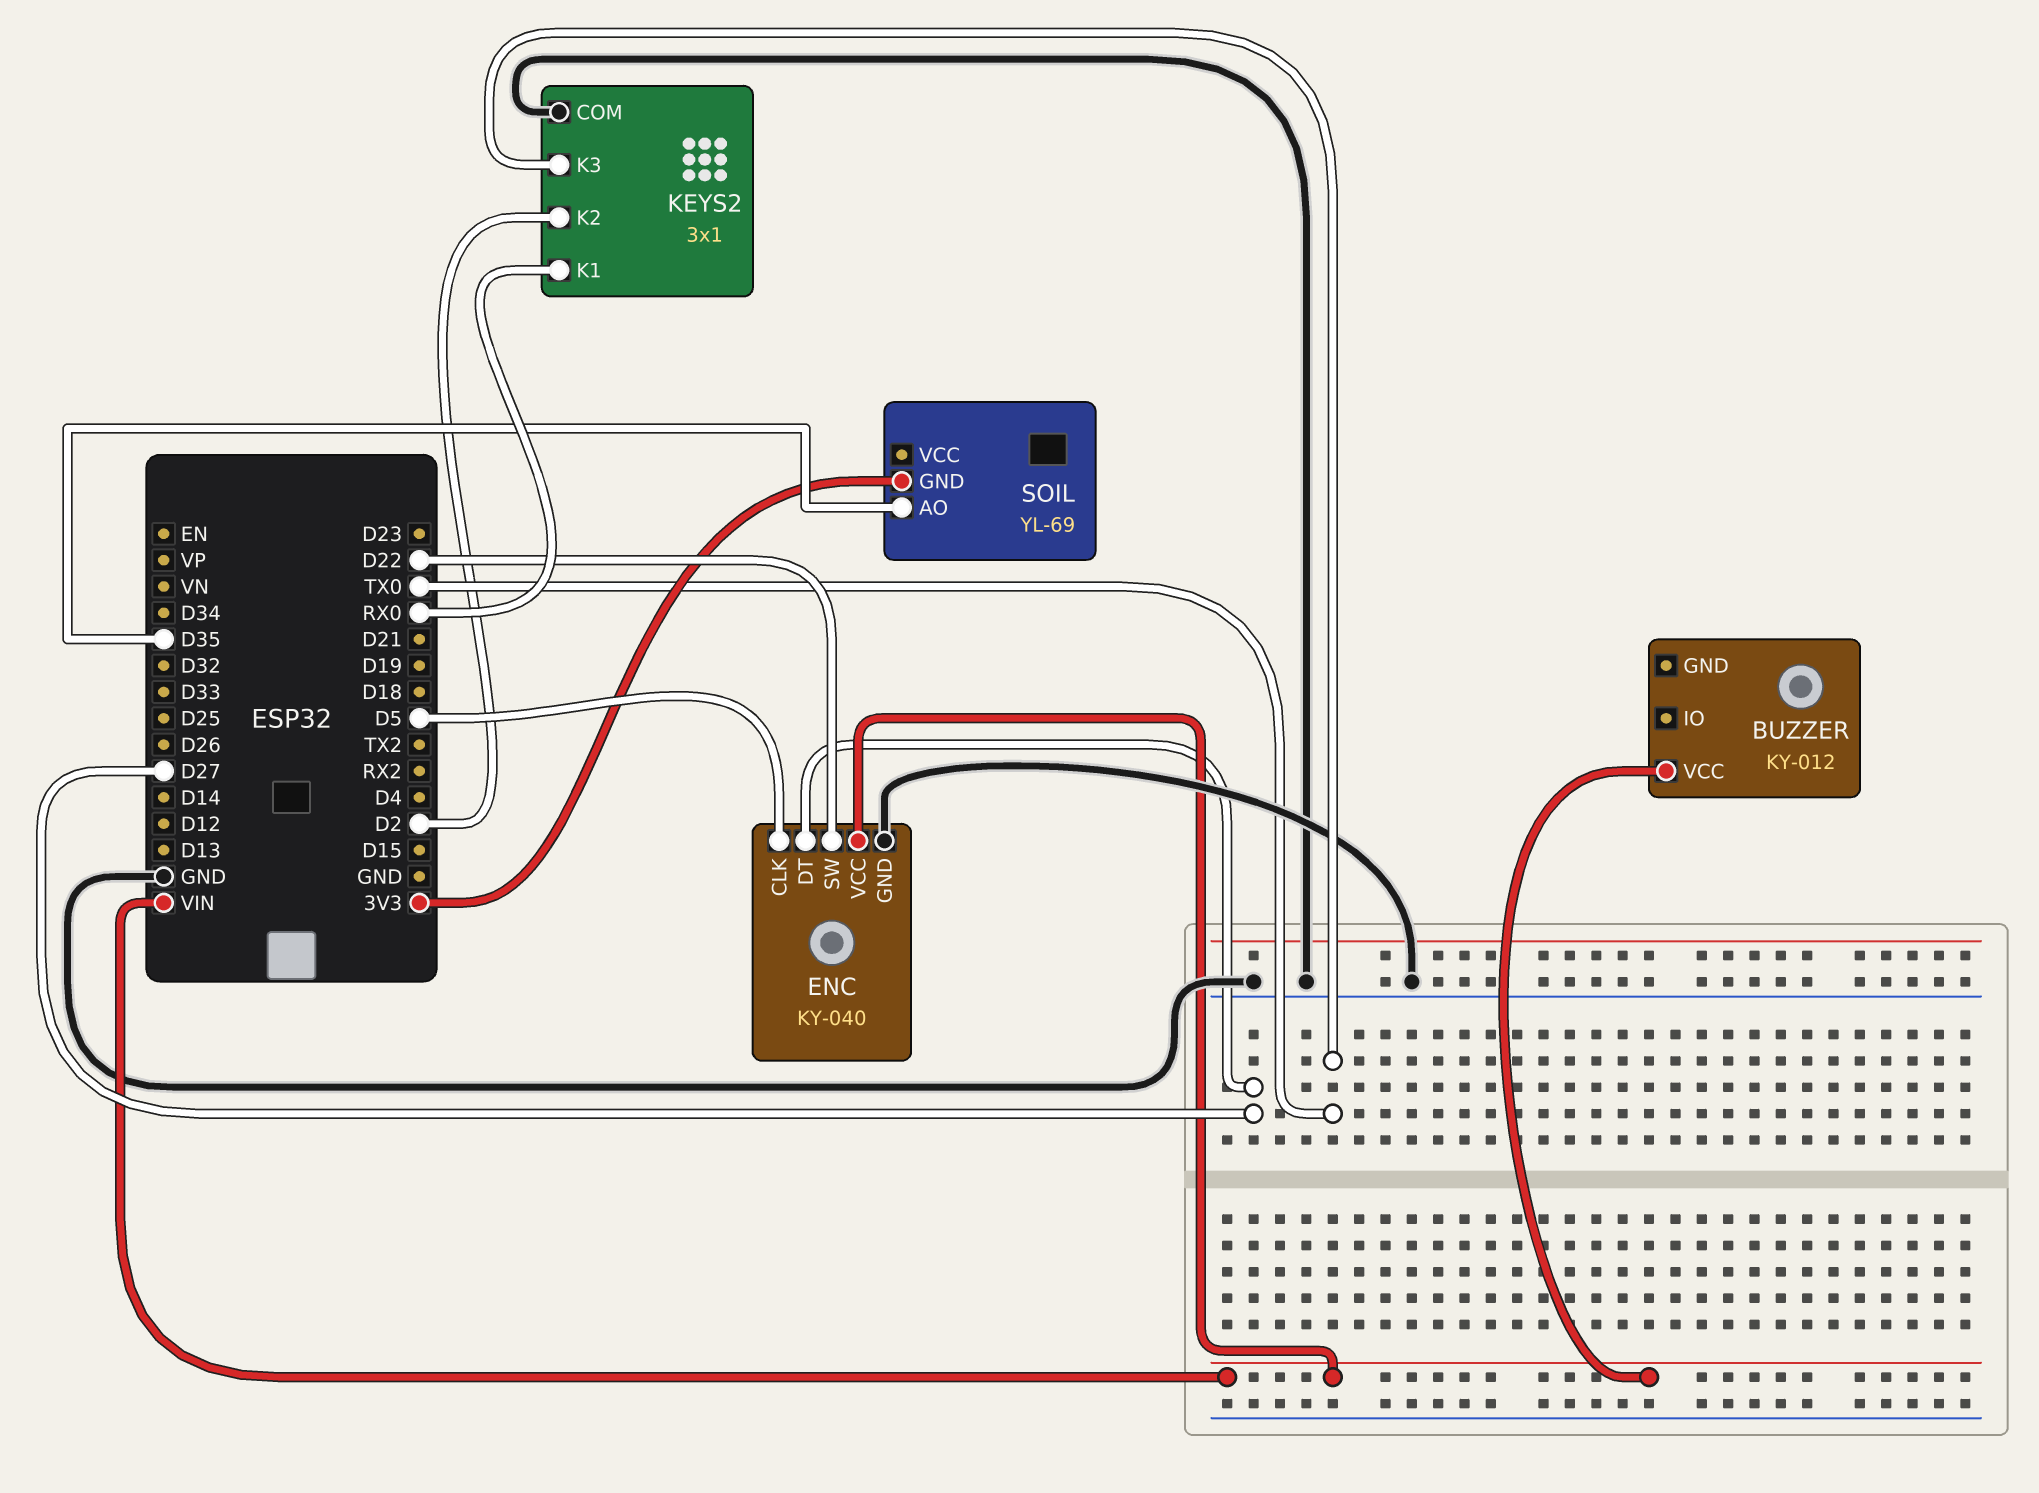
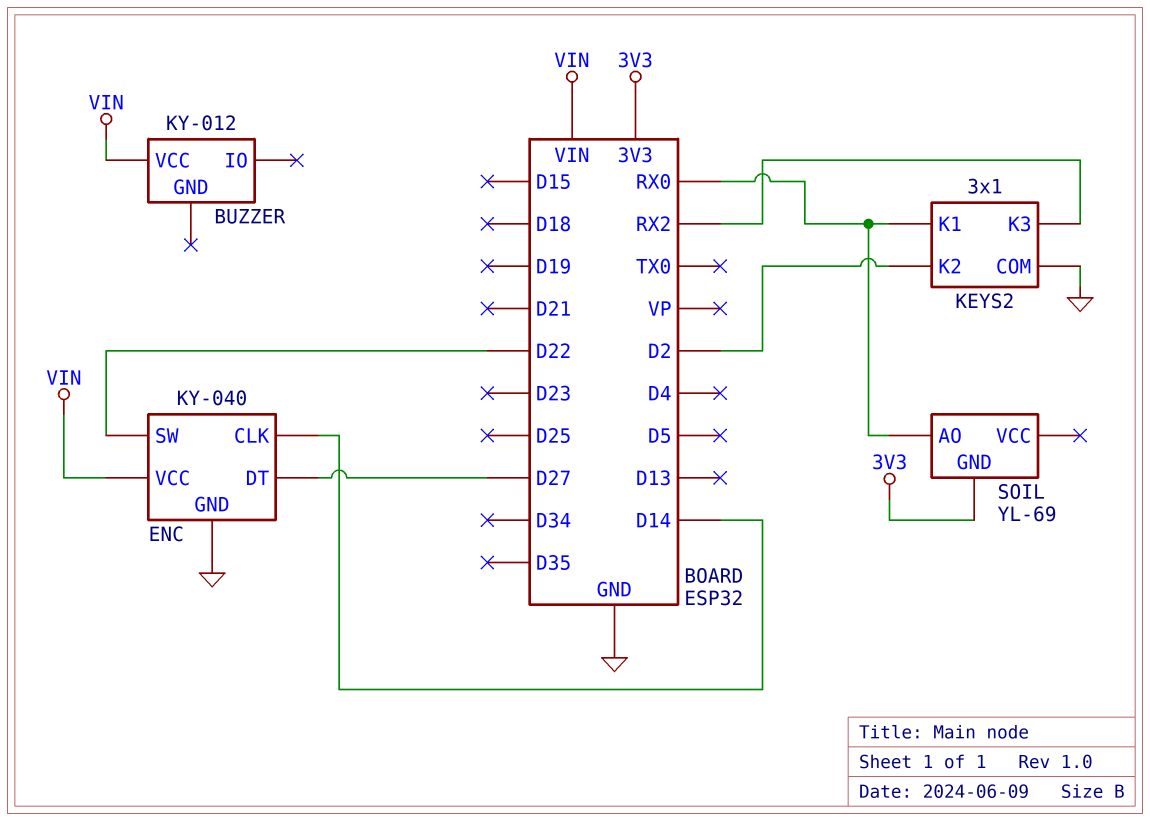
ENC pin CLK: D5 -> D14
KEYS2 pin K3: TX0 -> RX2
SOIL pin AO: D35 -> RX0

